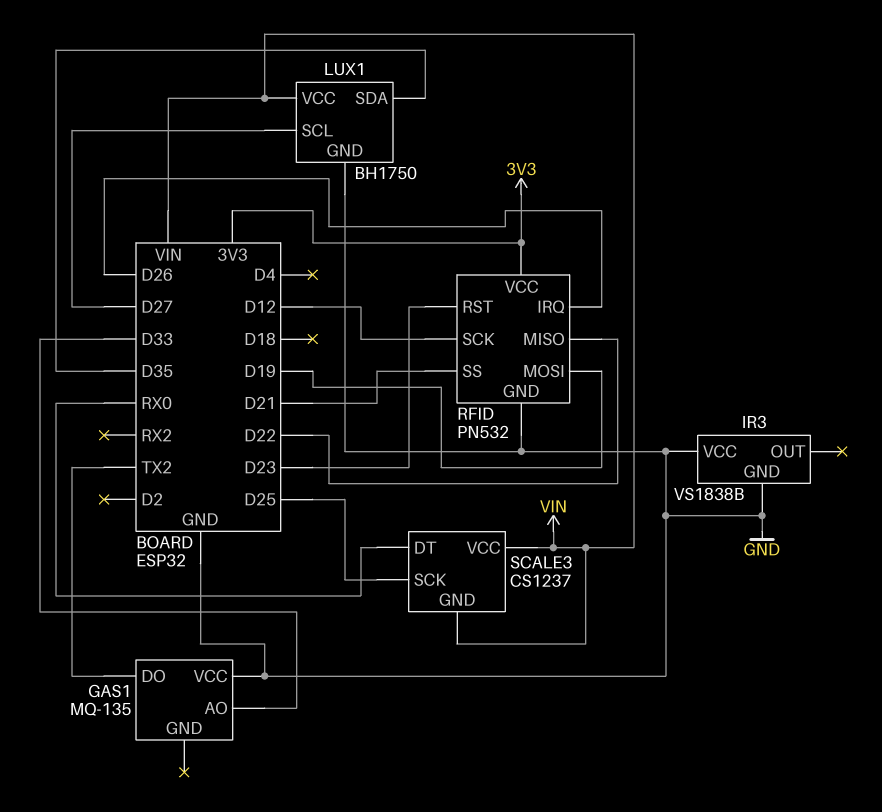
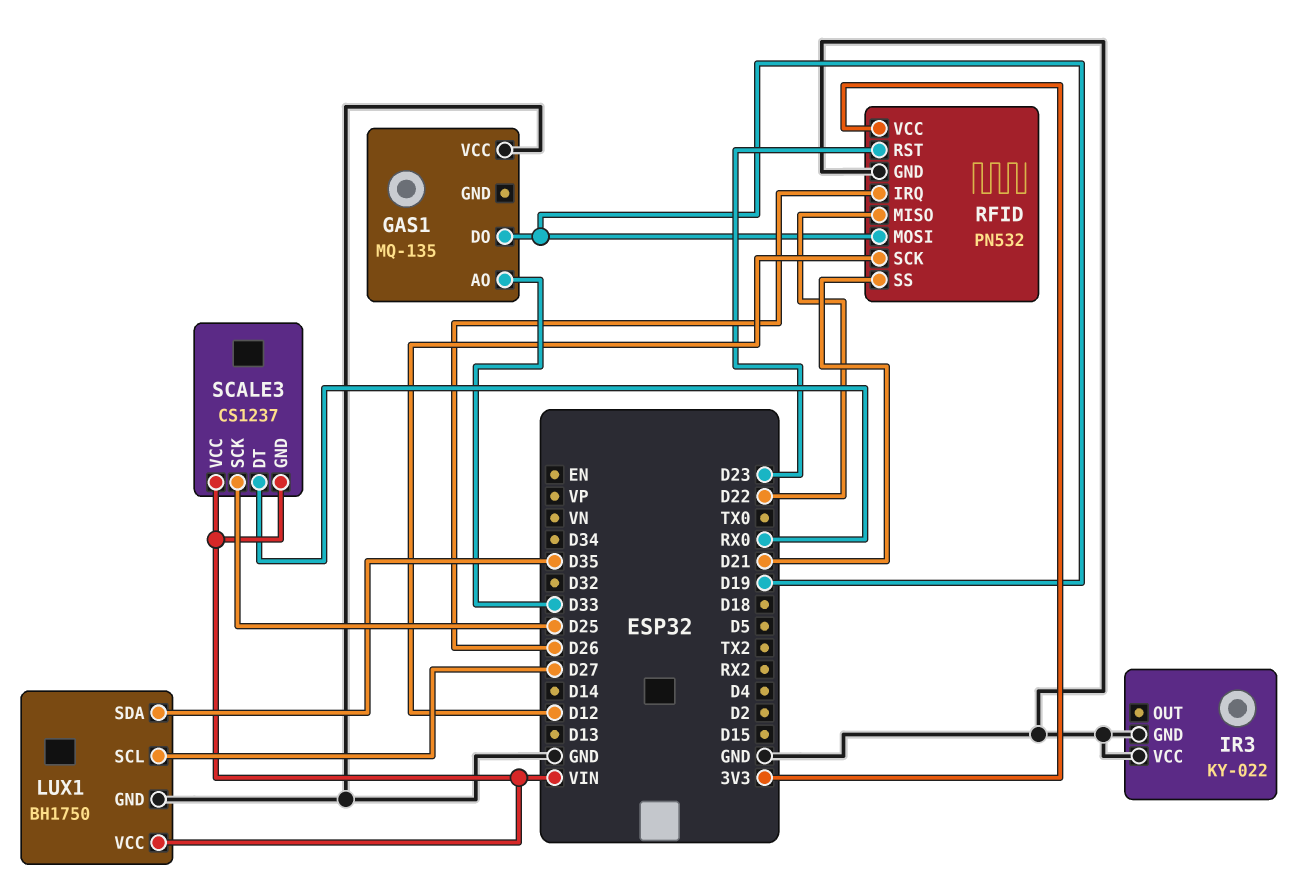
GAS1 pin DO: TX2 -> D19
IR3: VS1838B -> KY-022

